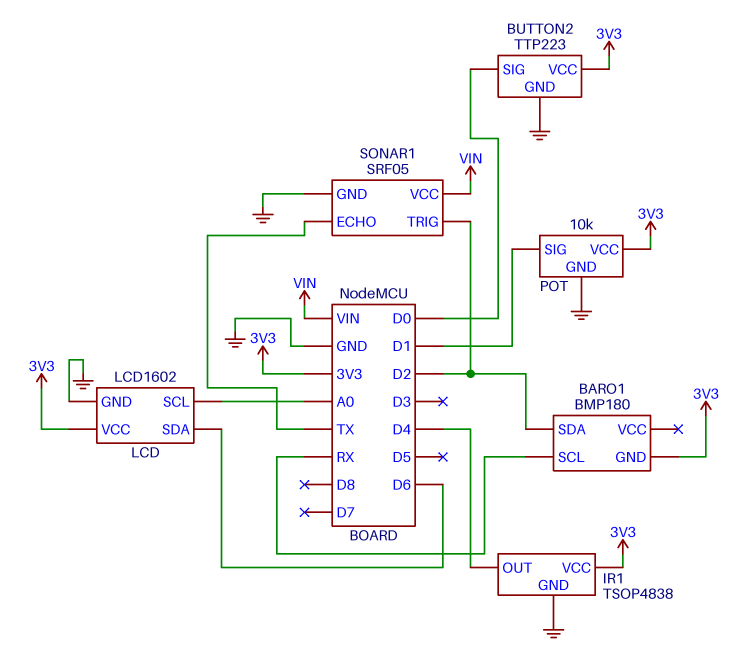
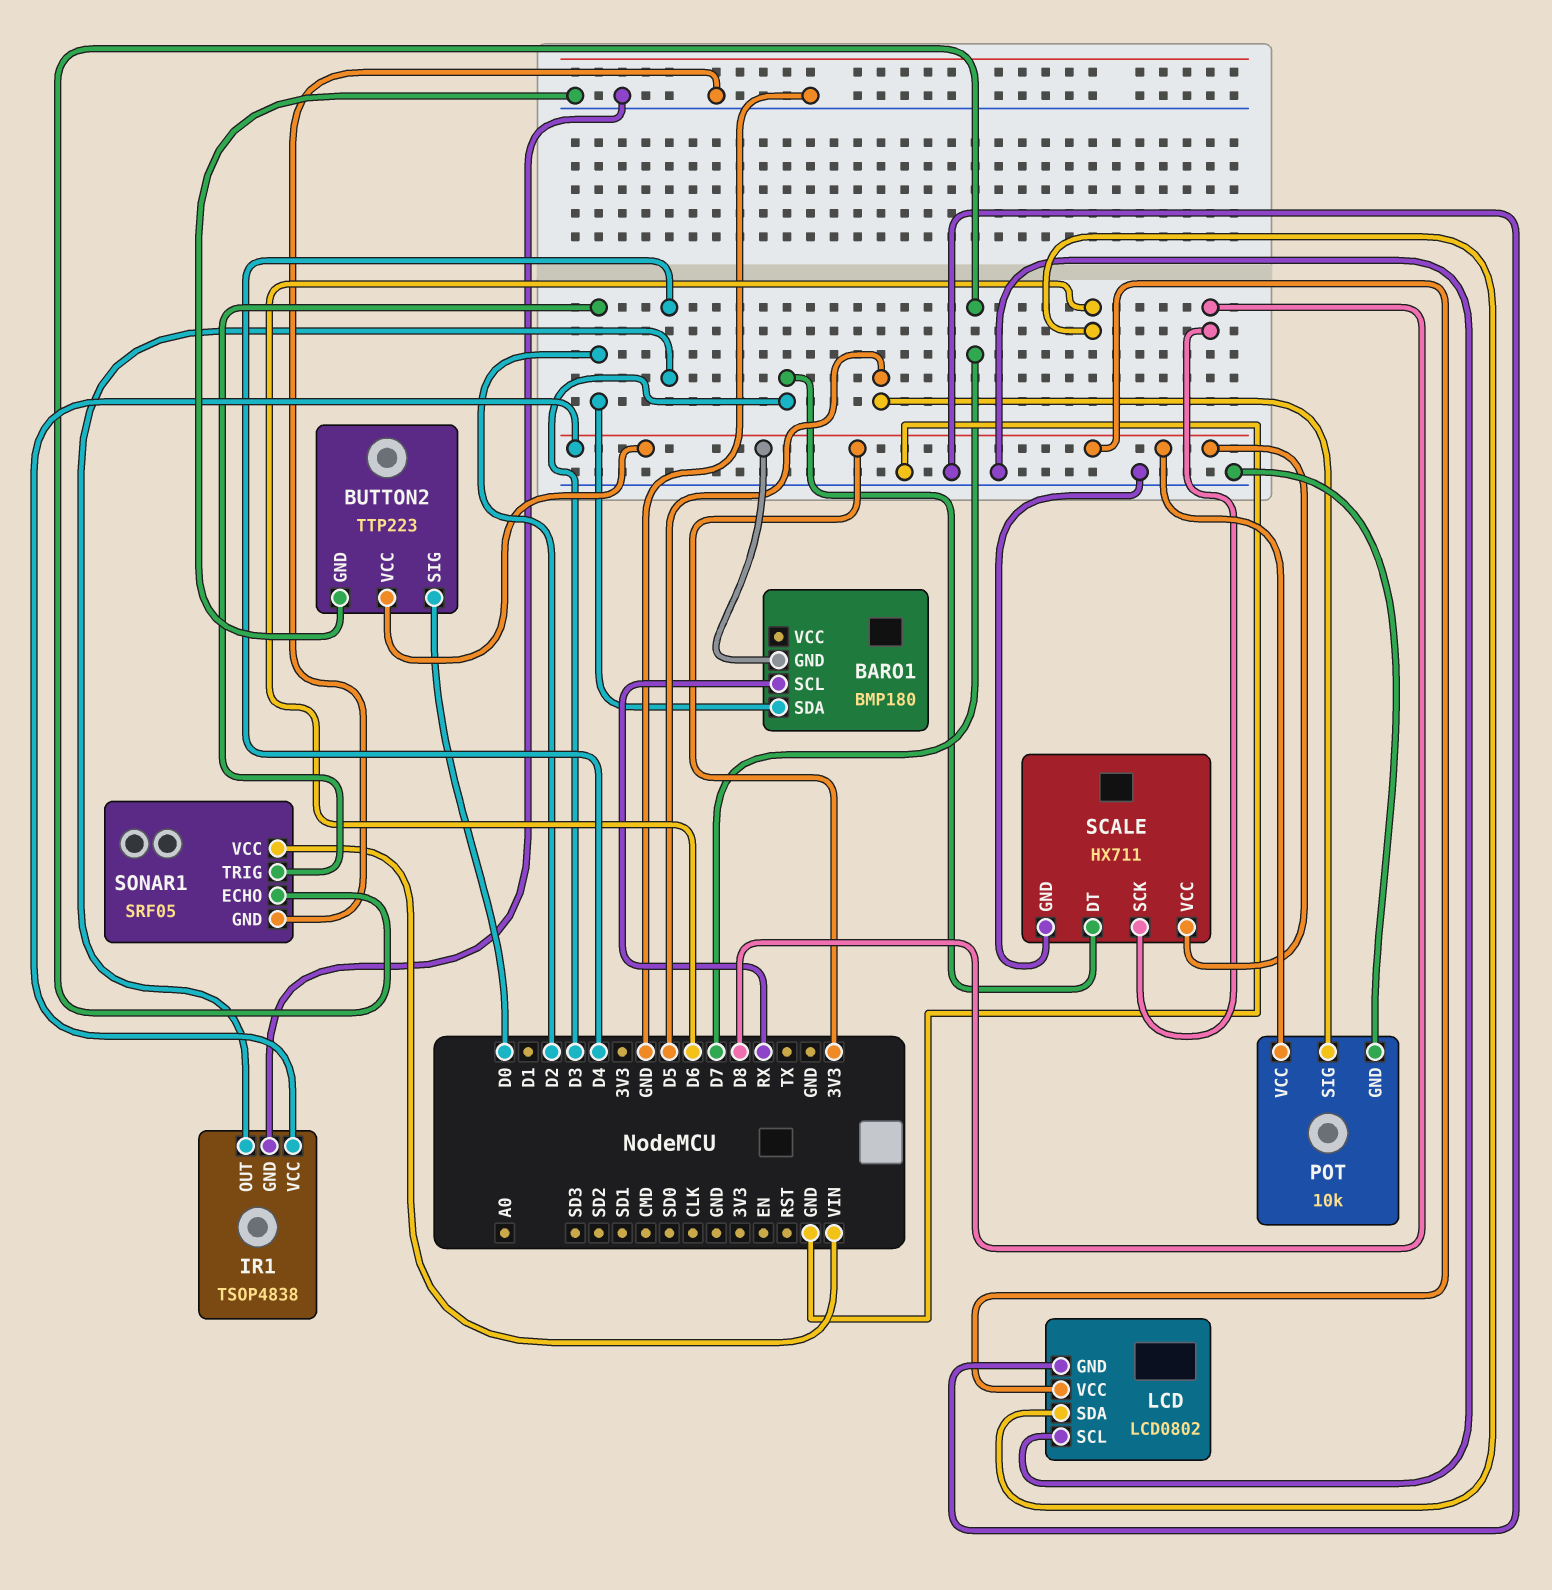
LCD: LCD1602 -> LCD0802
LCD pin SCL: A0 -> GND
POT pin SIG: D1 -> D5
SCALE: none -> HX711
SCALE pin DT: none -> D3
SCALE pin GND: none -> GND
SCALE pin SCK: none -> D8
SCALE pin VCC: none -> 3V3
SONAR1 pin ECHO: TX -> D7

